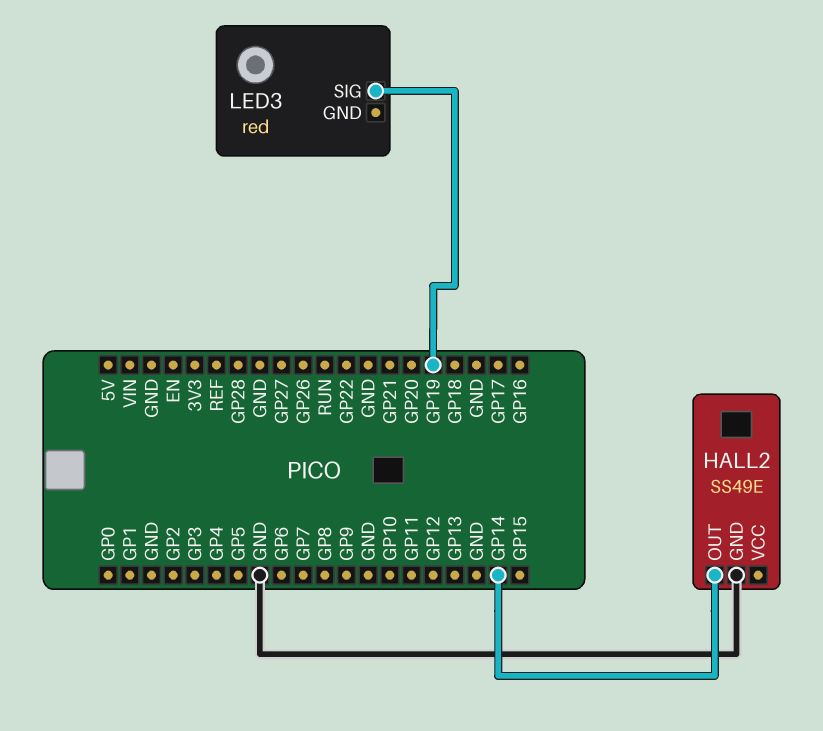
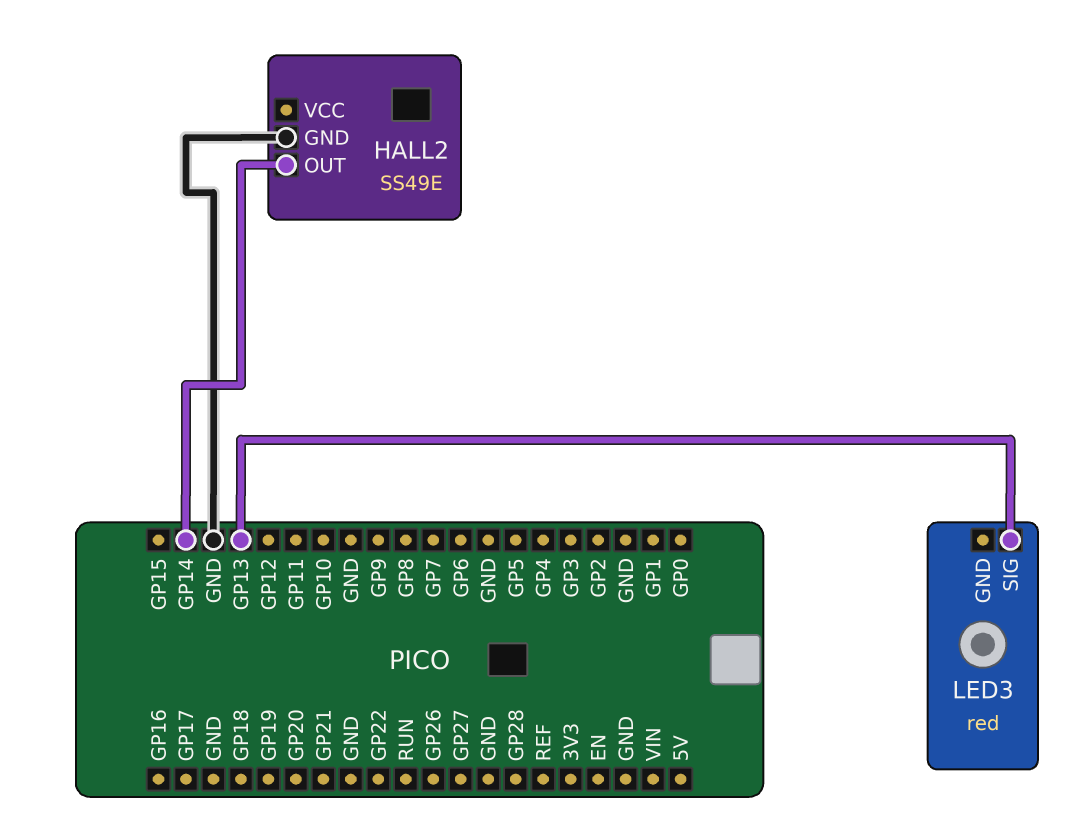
LED3 pin SIG: GP19 -> GP13

